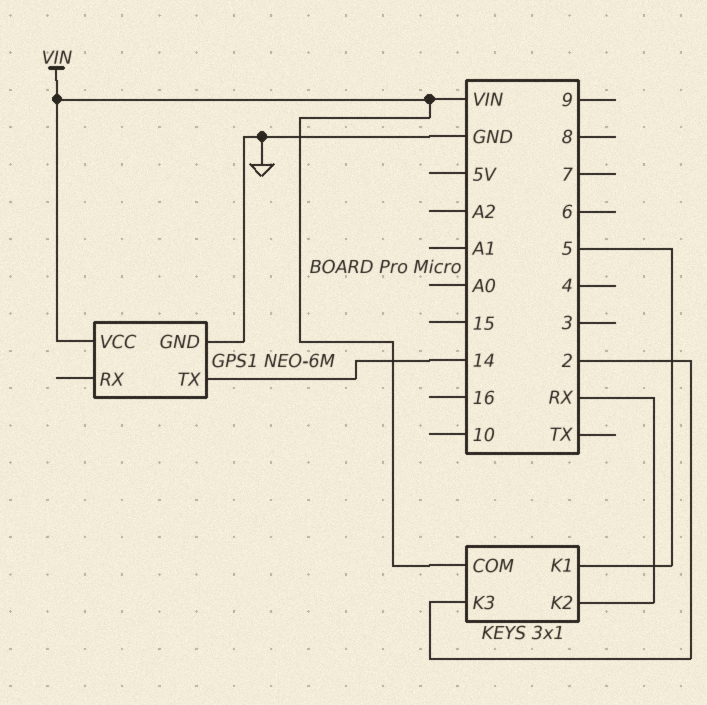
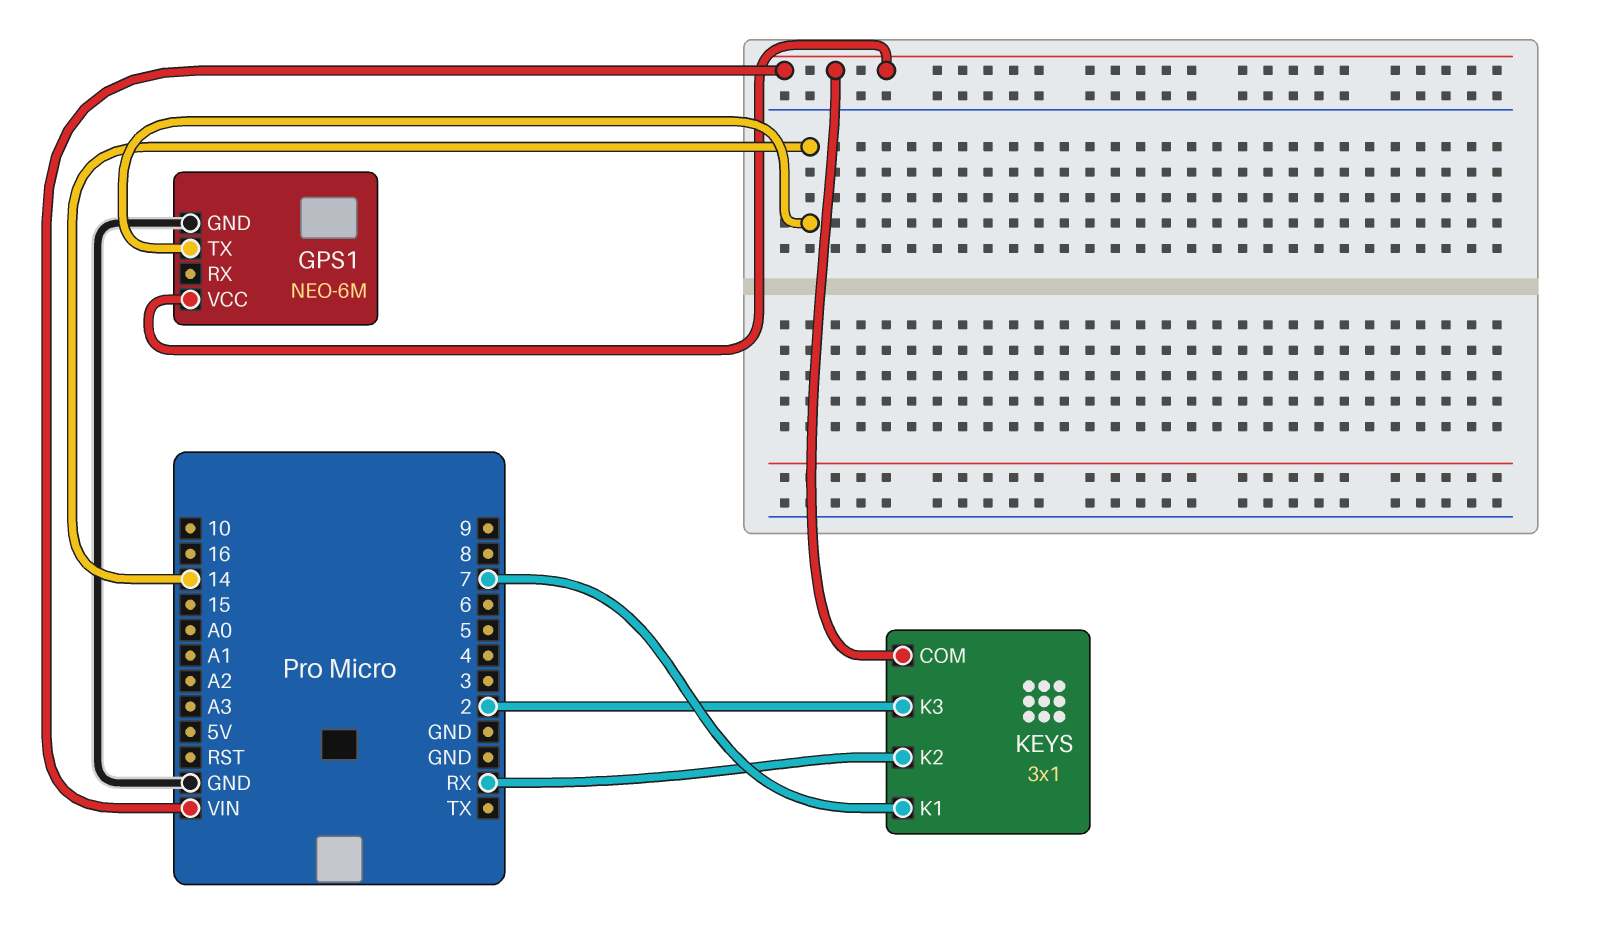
KEYS pin K1: 5 -> 7

